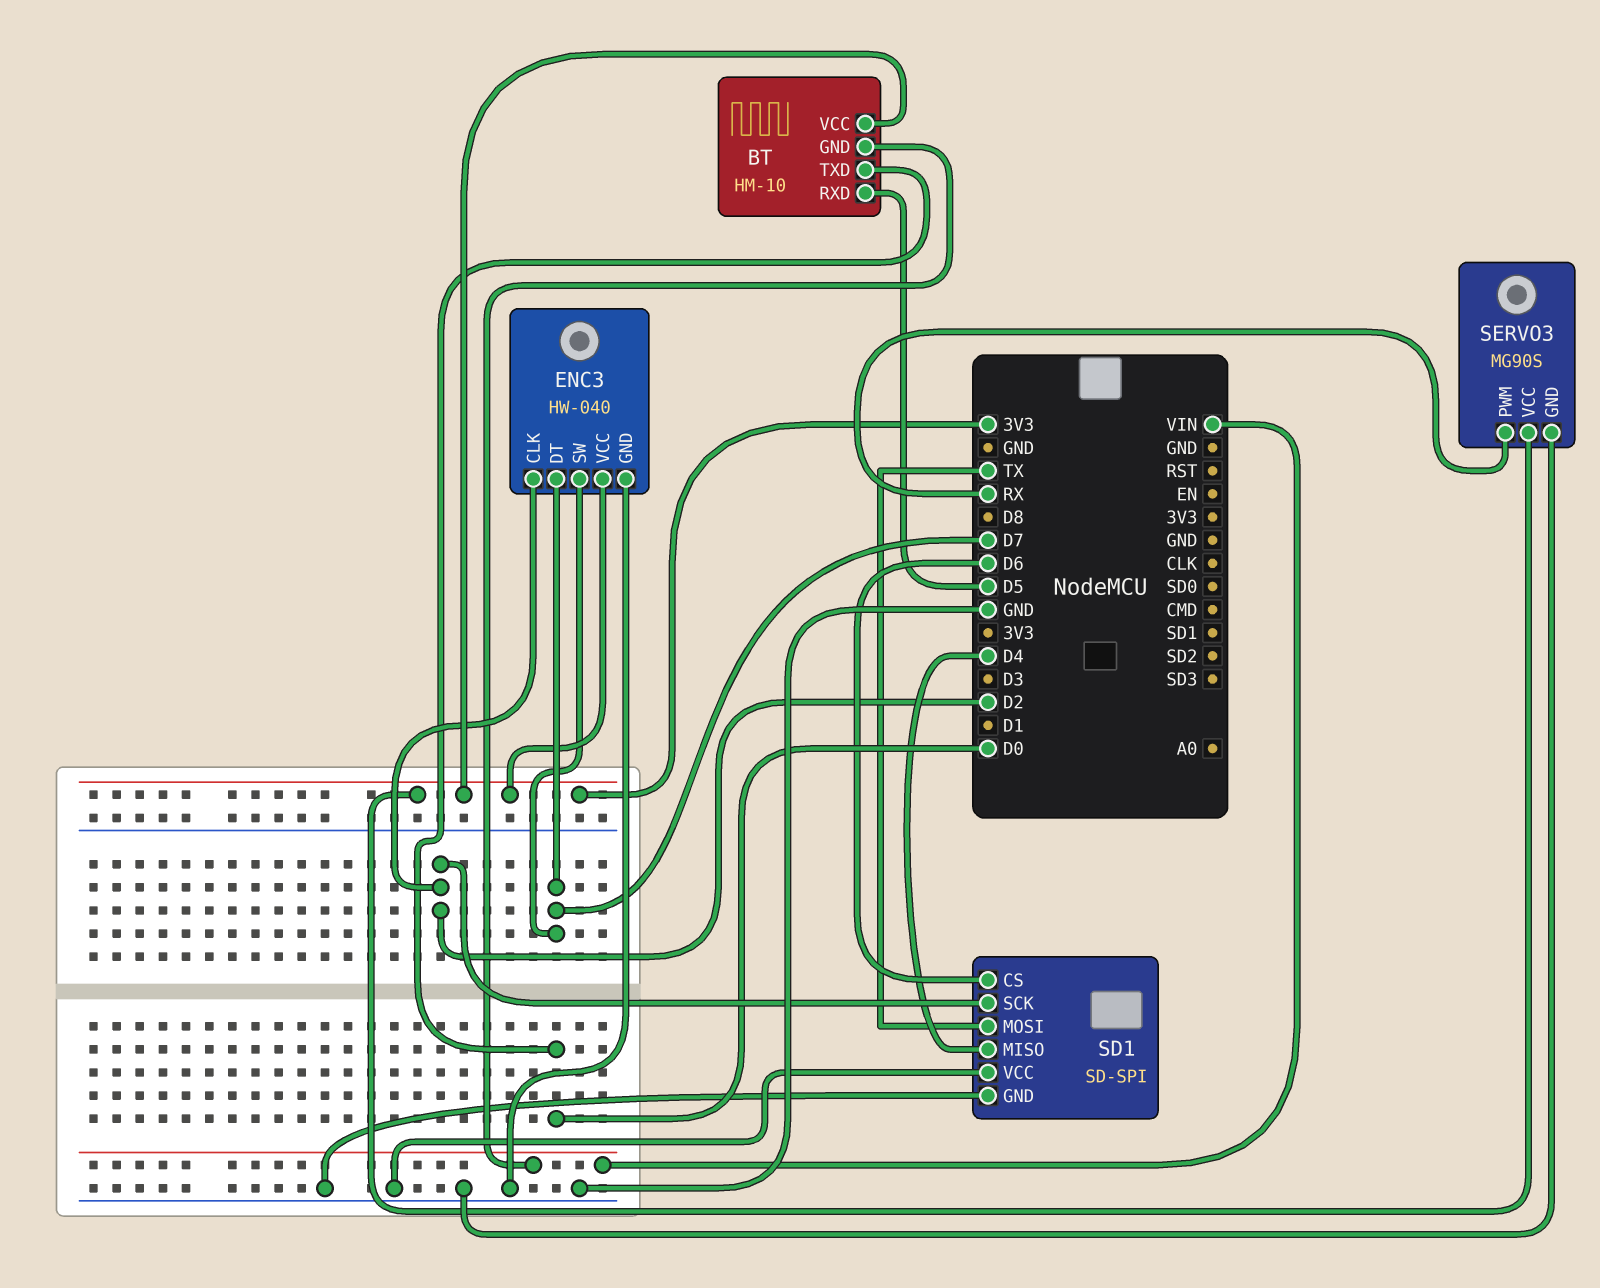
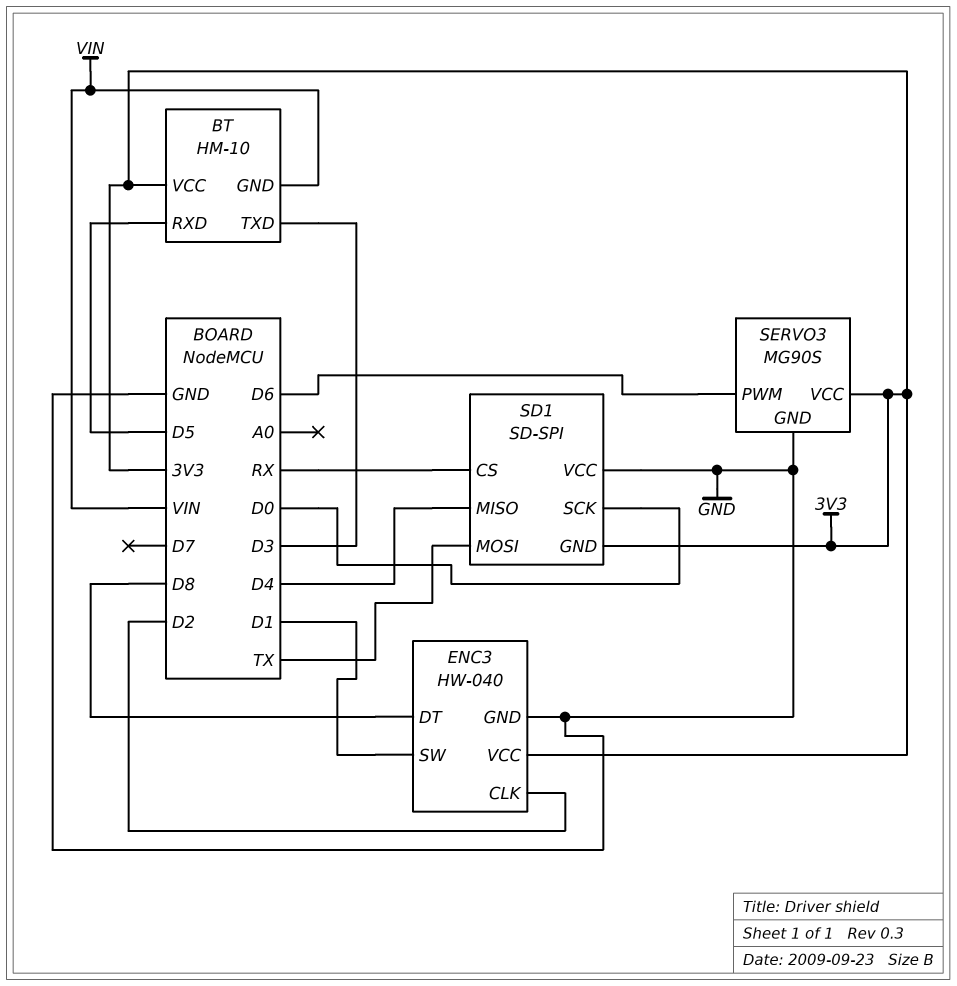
BT pin TXD: D0 -> D3
ENC3 pin DT: D7 -> D8
ENC3 pin SW: D7 -> D1
SD1 pin CS: D6 -> RX
SD1 pin GND: GND -> 3V3
SD1 pin SCK: D2 -> D0
SERVO3 pin PWM: RX -> D6

